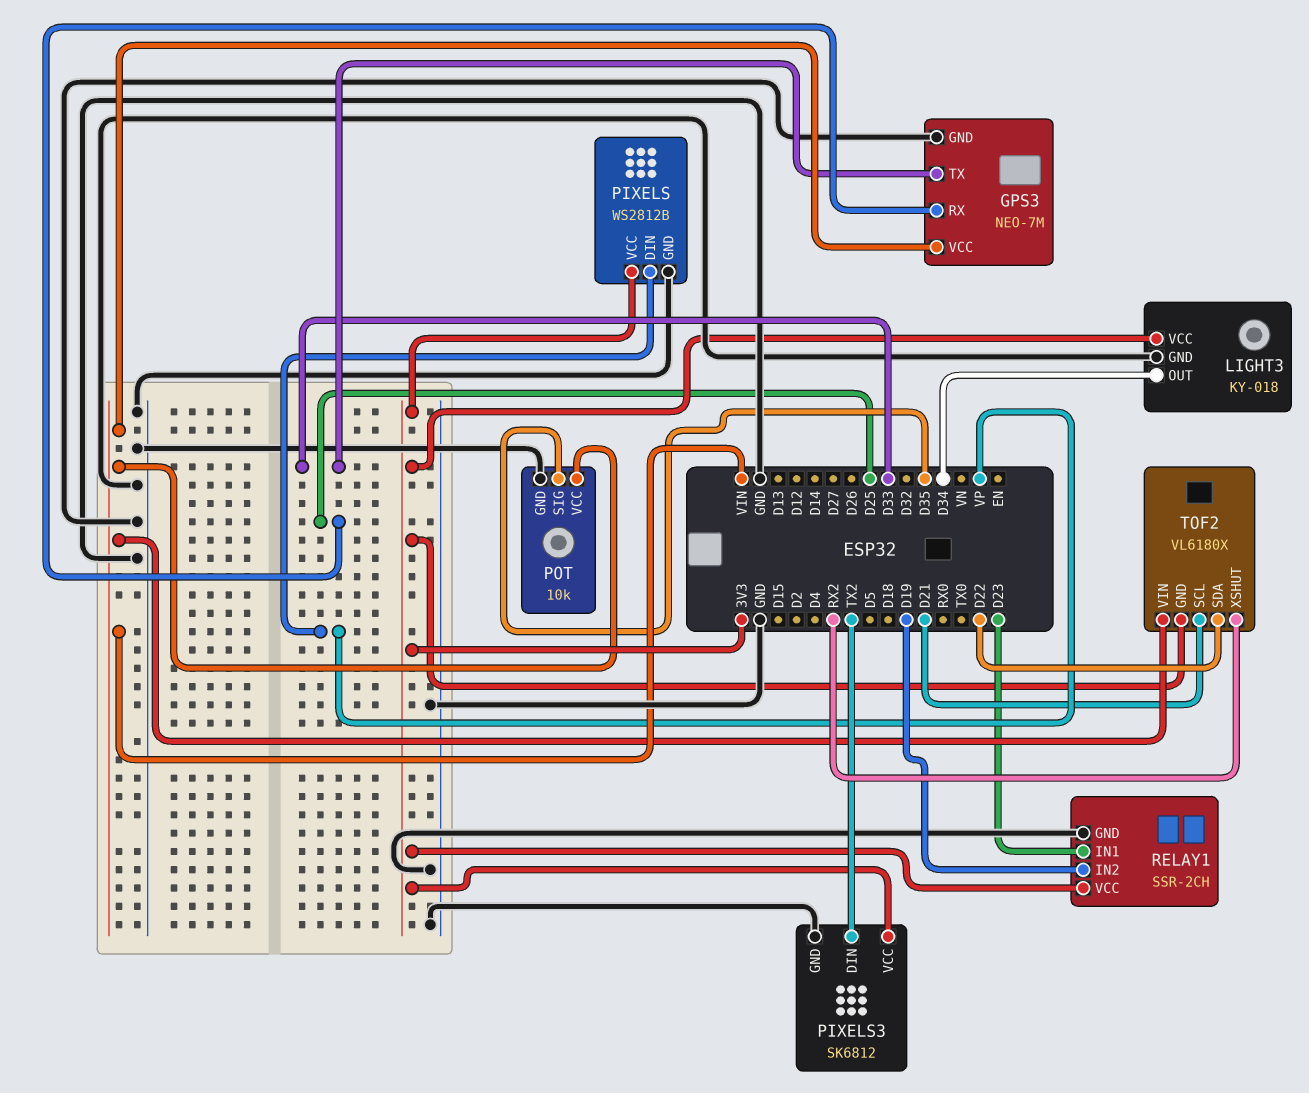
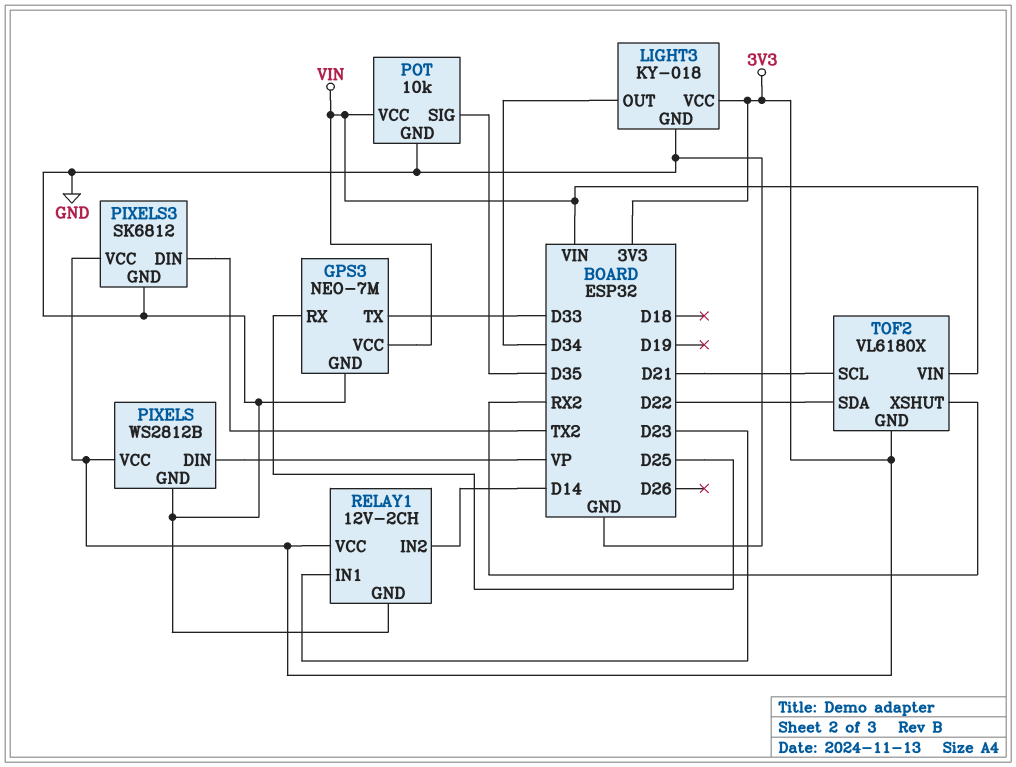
RELAY1: SSR-2CH -> 12V-2CH
RELAY1 pin IN2: D19 -> D14

